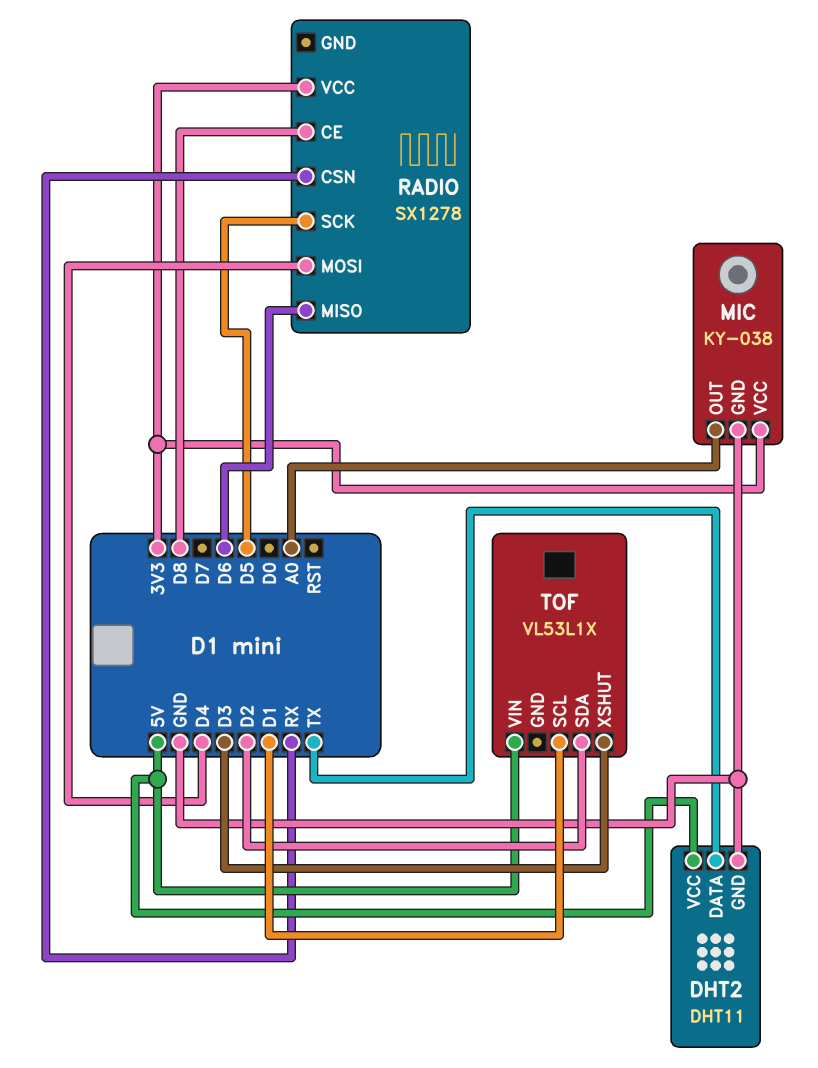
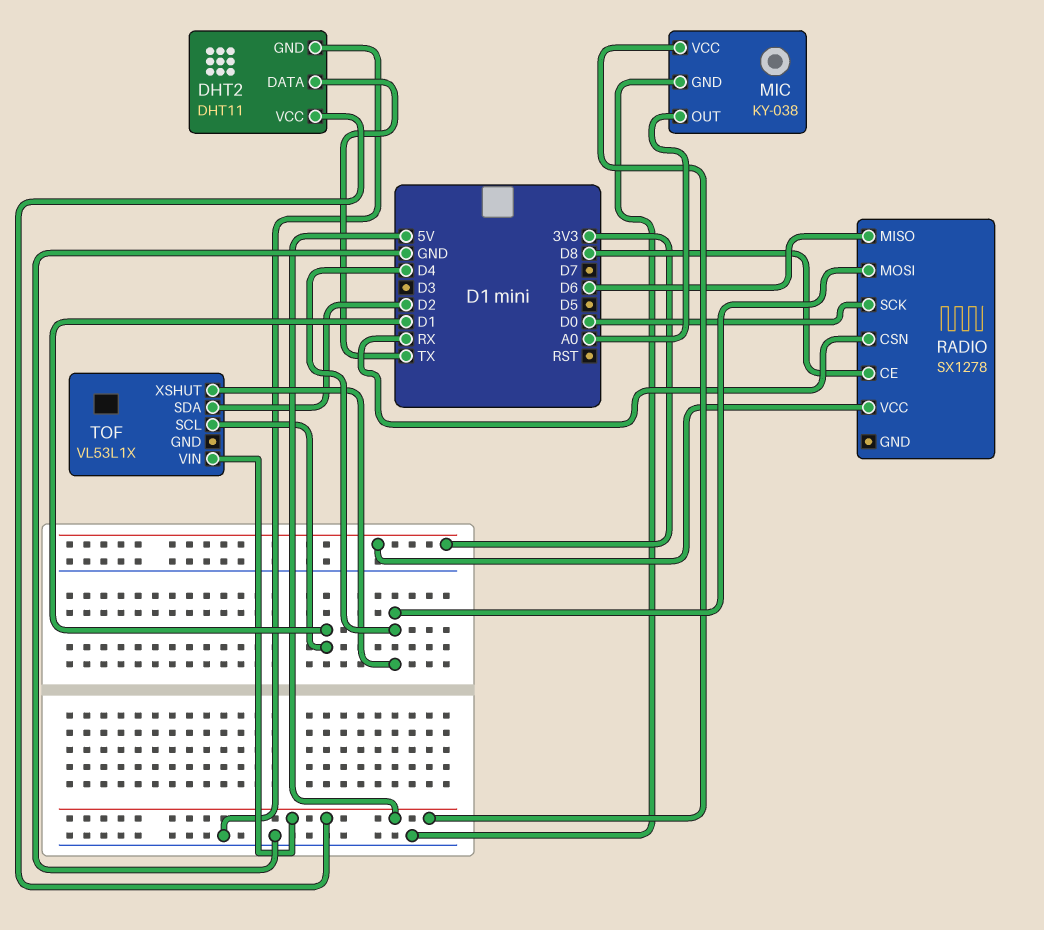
MIC pin VCC: 3V3 -> 5V
RADIO pin SCK: D5 -> D0
TOF pin XSHUT: D3 -> D4

